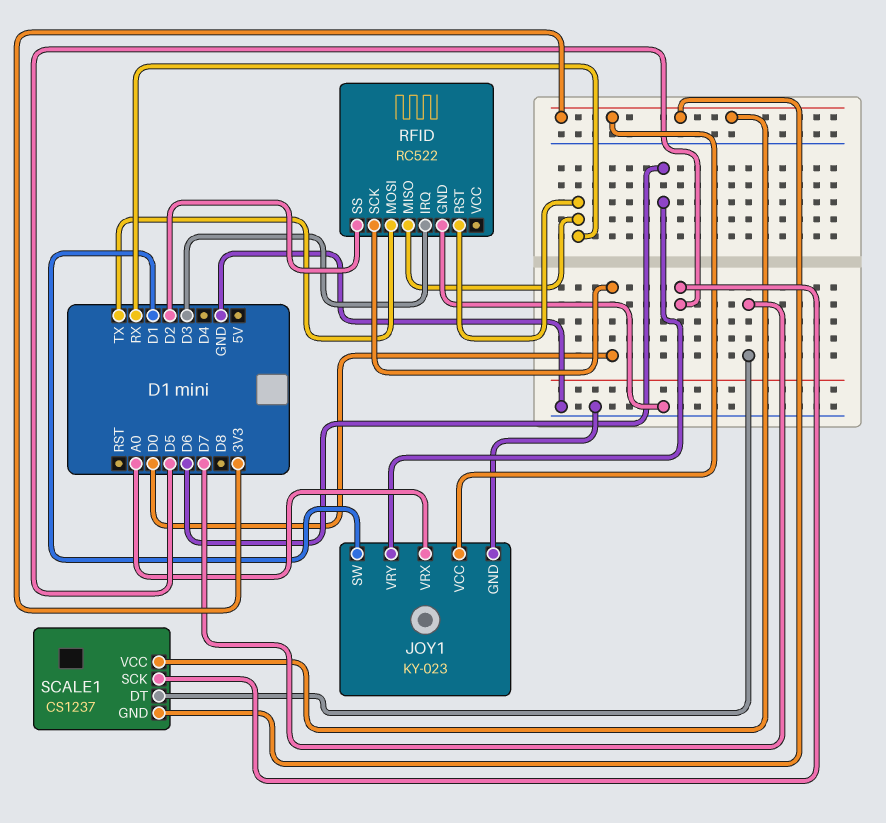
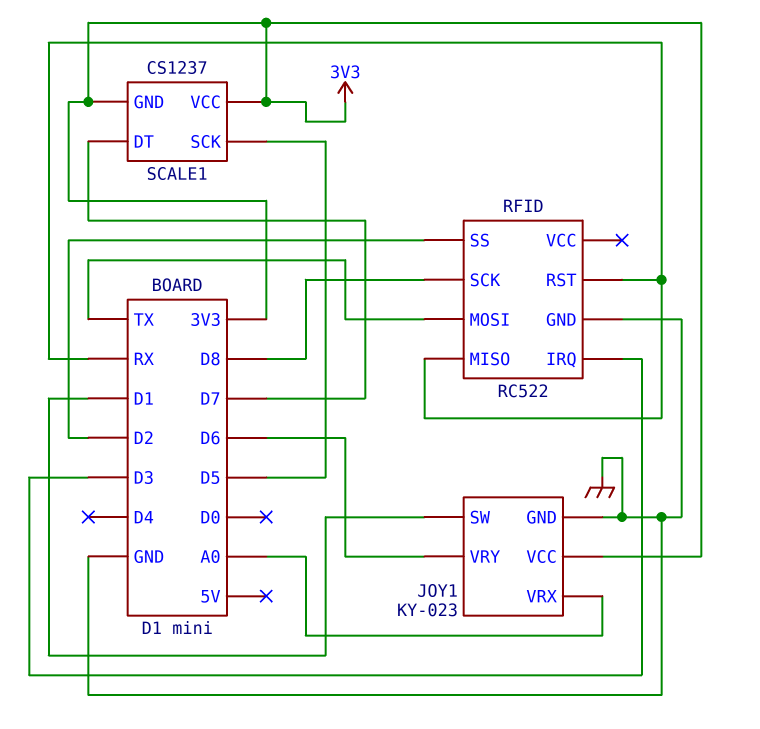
RFID pin SCK: D0 -> D8

